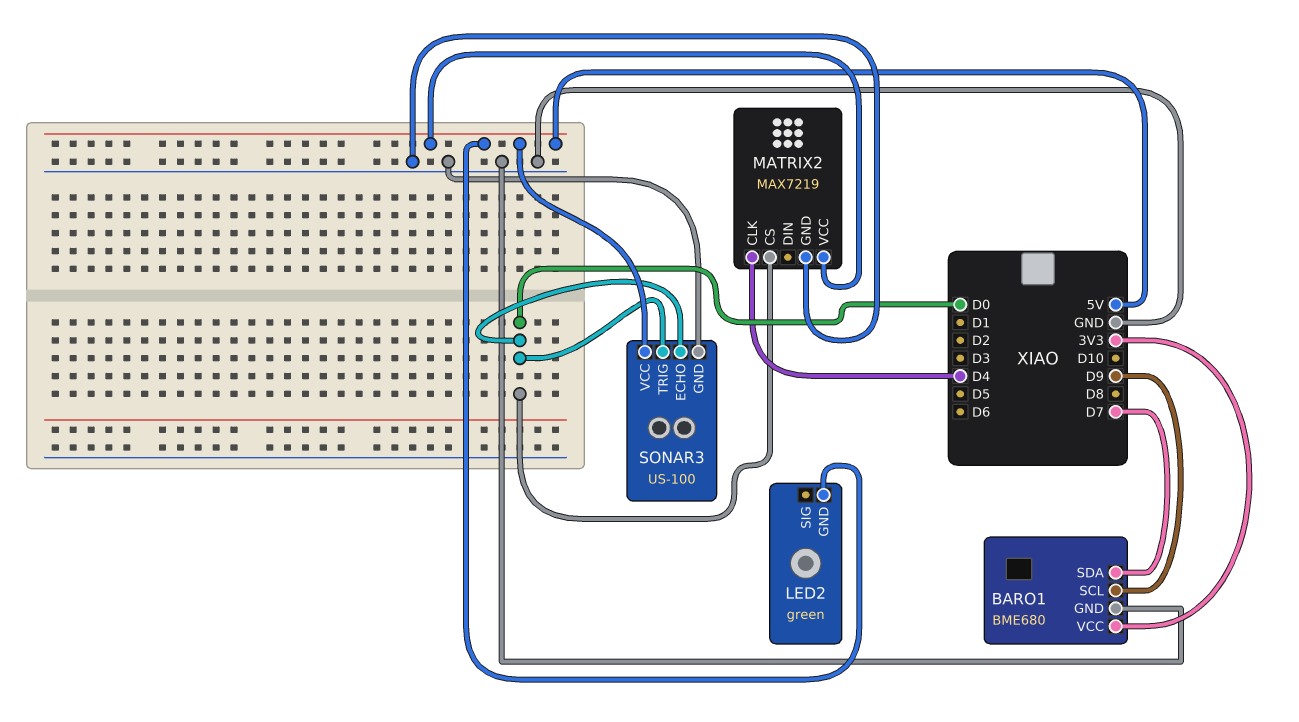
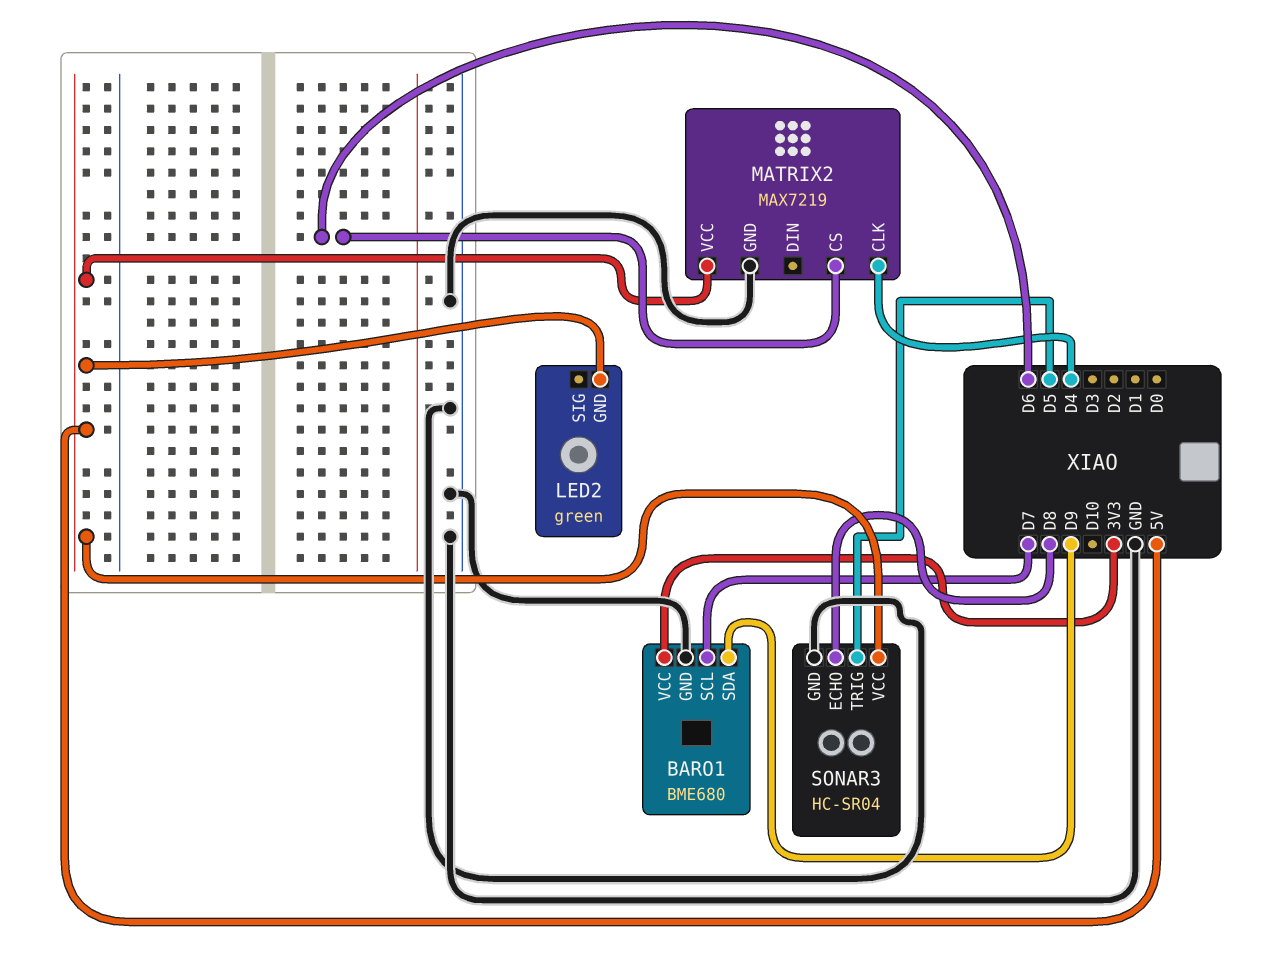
BARO1 pin SCL: D9 -> D7
BARO1 pin SDA: D7 -> D9
MATRIX2 pin CS: D0 -> D6
SONAR3: US-100 -> HC-SR04
SONAR3 pin ECHO: D0 -> D8
SONAR3 pin TRIG: D0 -> D5

